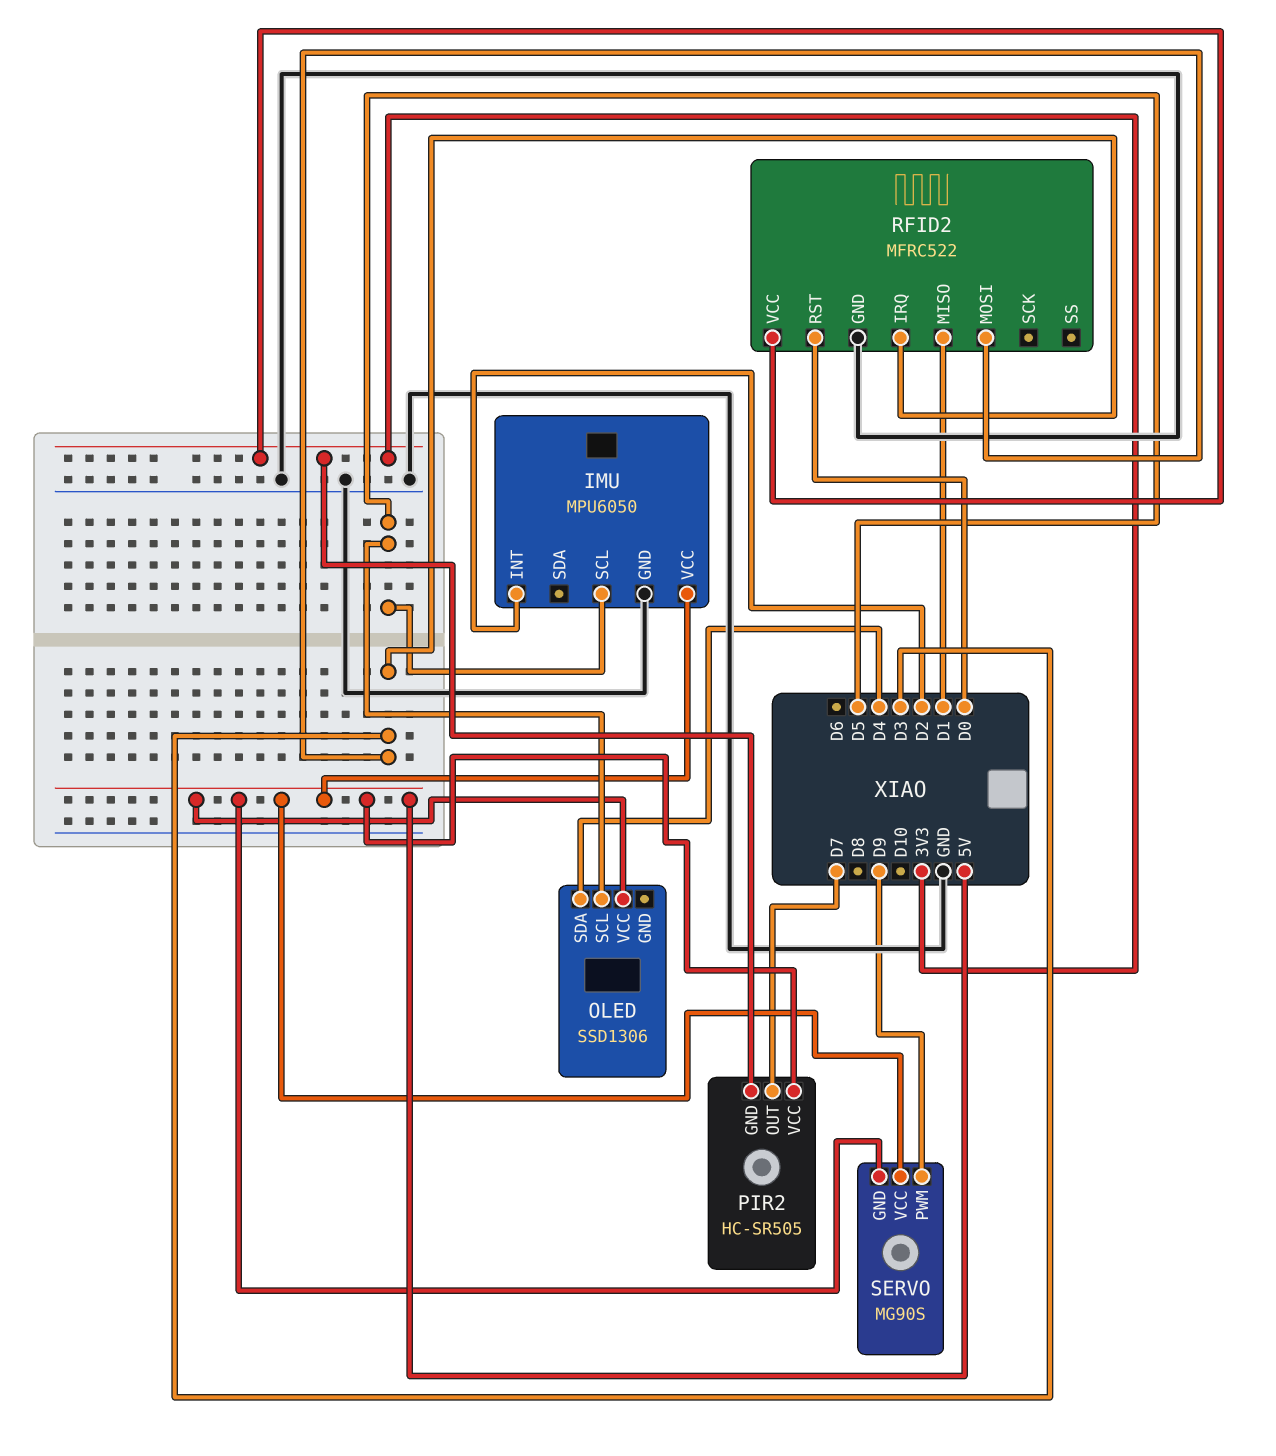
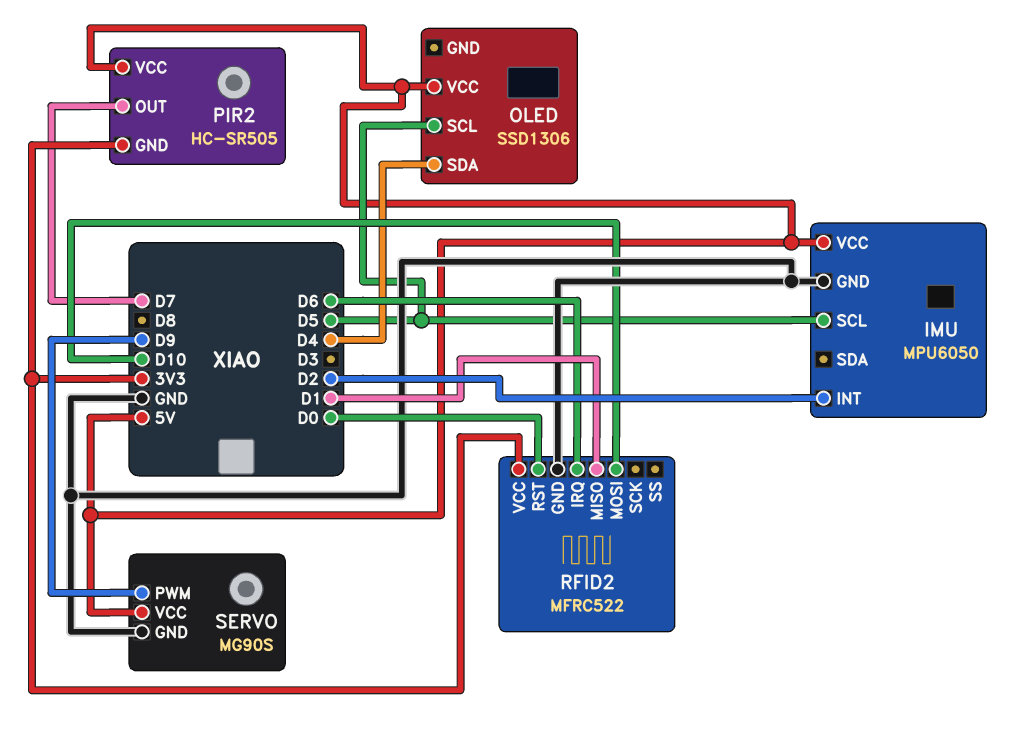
RFID2 pin IRQ: D3 -> D6
RFID2 pin MOSI: D3 -> D10
SERVO pin GND: 5V -> GND

